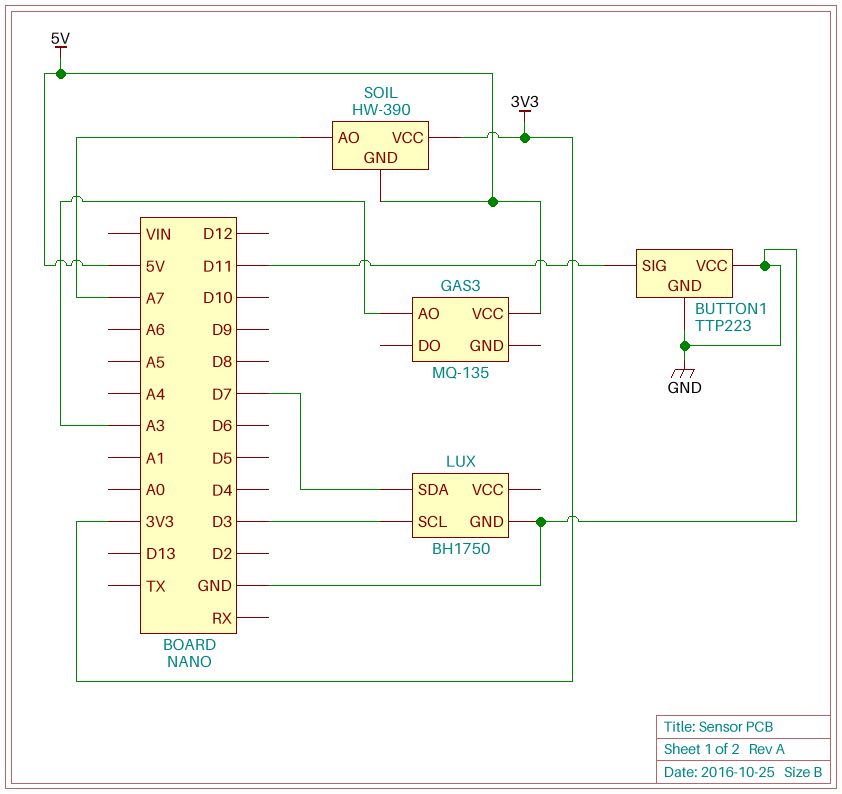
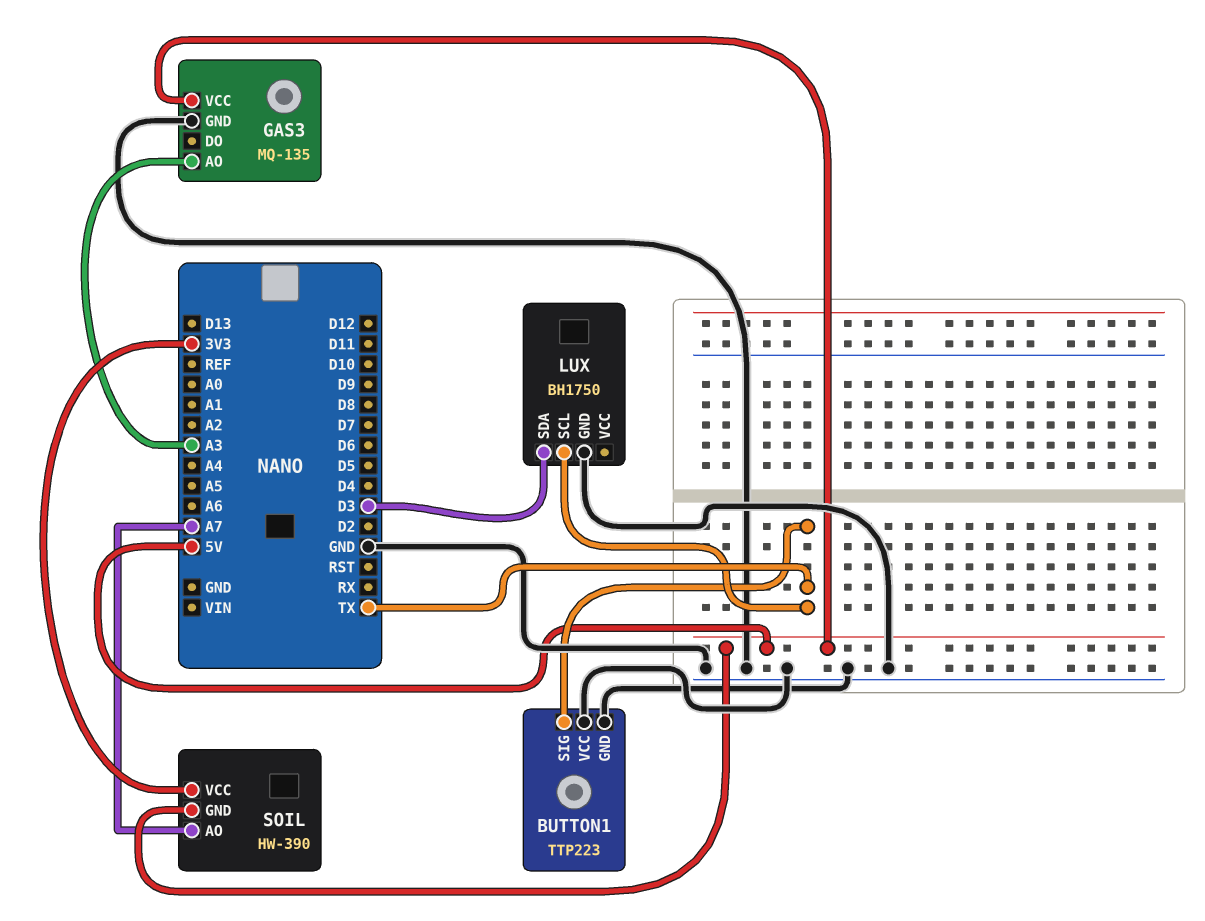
BUTTON1 pin SIG: D11 -> TX
GAS3 pin GND: none -> GND
LUX pin SCL: D3 -> TX
LUX pin SDA: D7 -> D3

